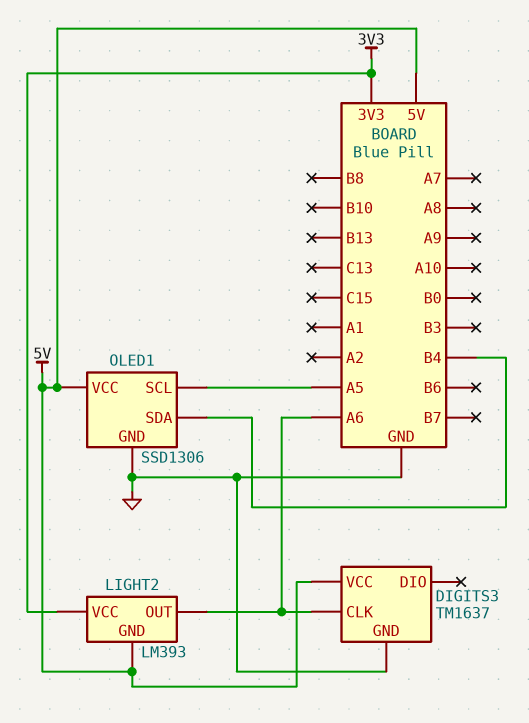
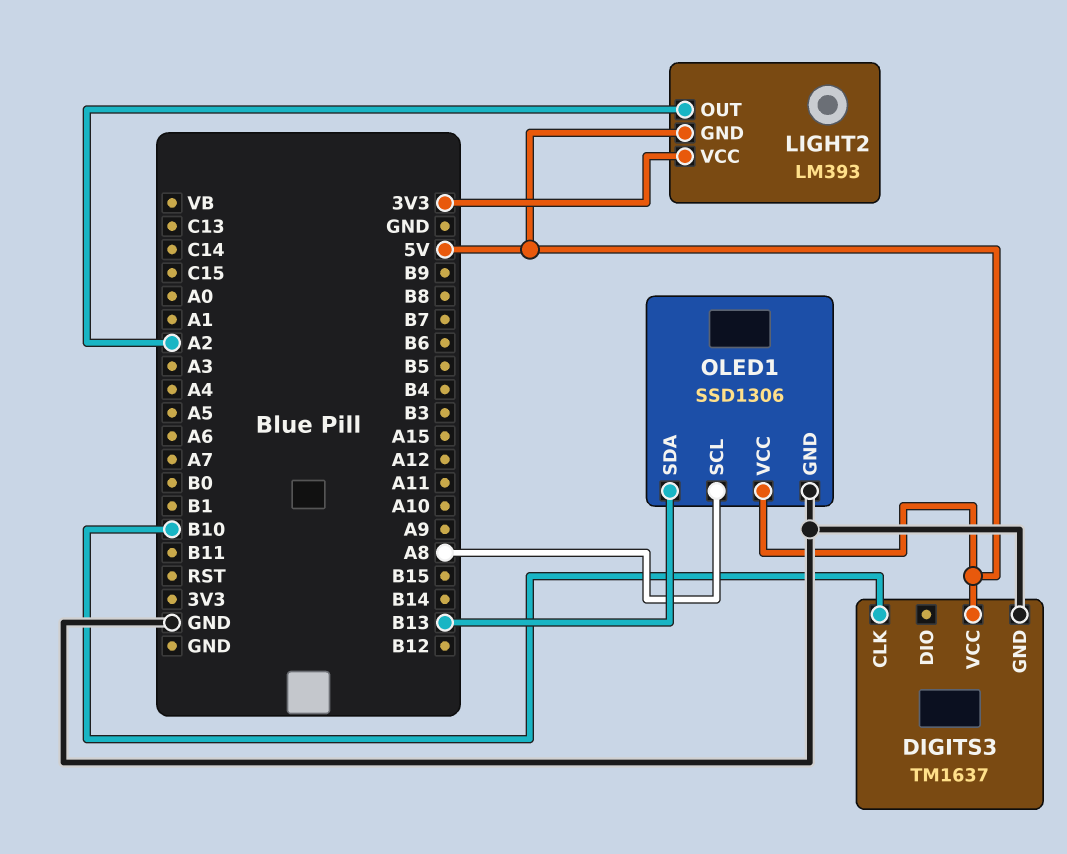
DIGITS3 pin CLK: A6 -> B10
LIGHT2 pin OUT: A6 -> A2
OLED1 pin SCL: A5 -> A8
OLED1 pin SDA: B4 -> B13

